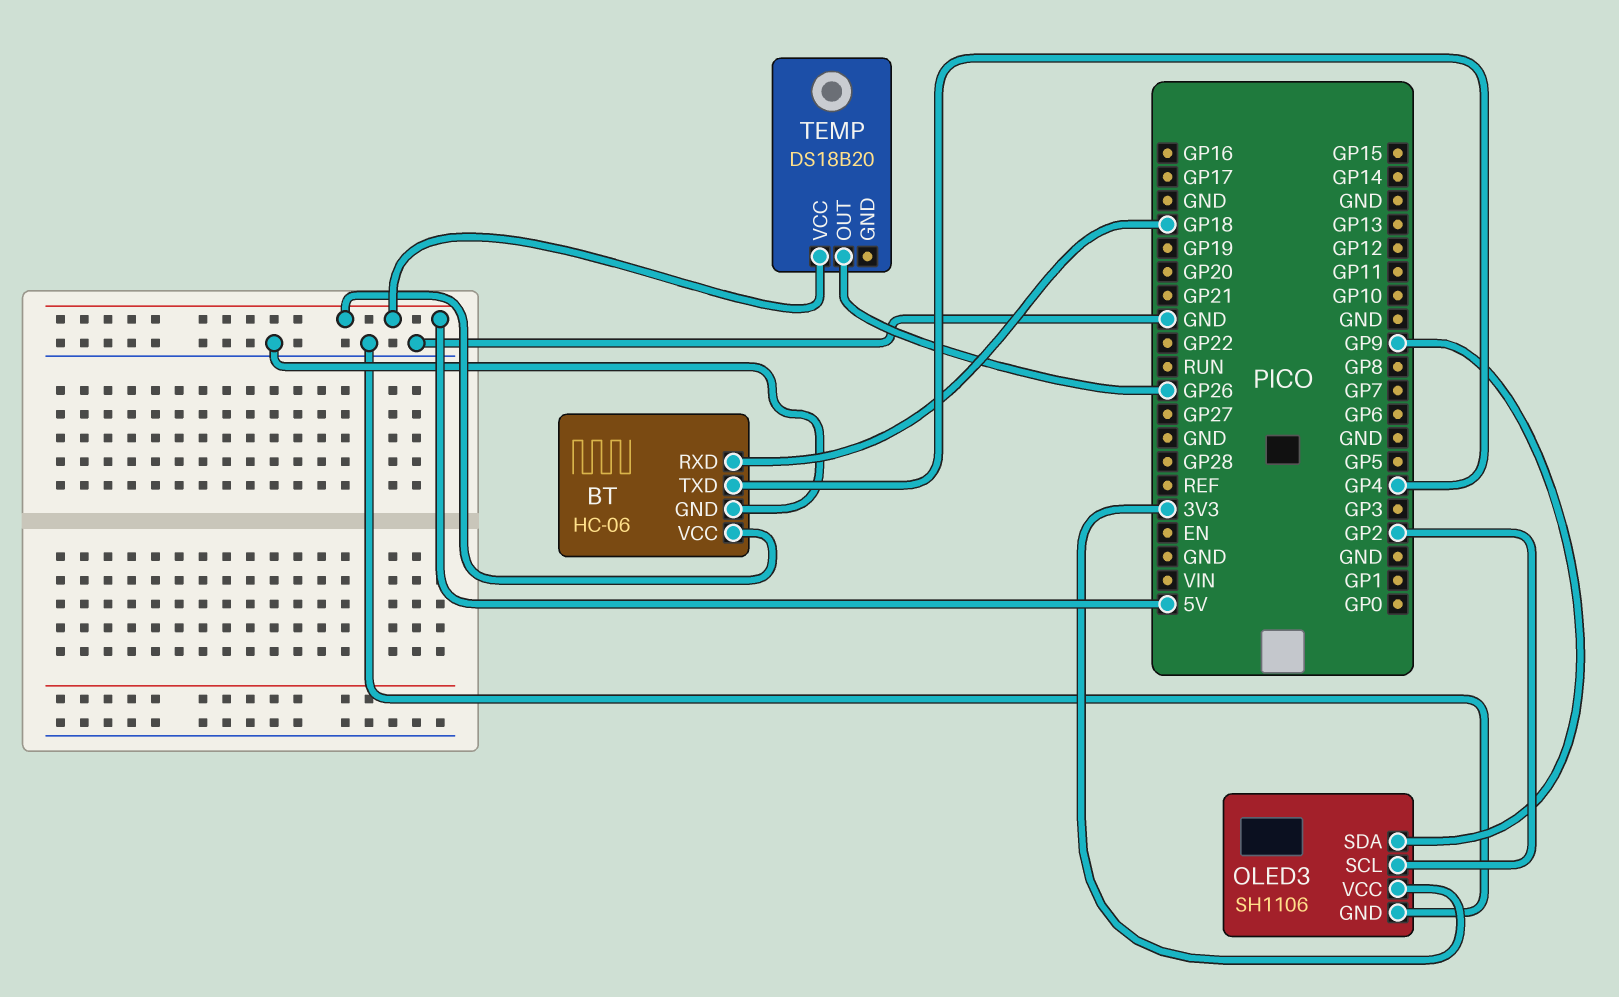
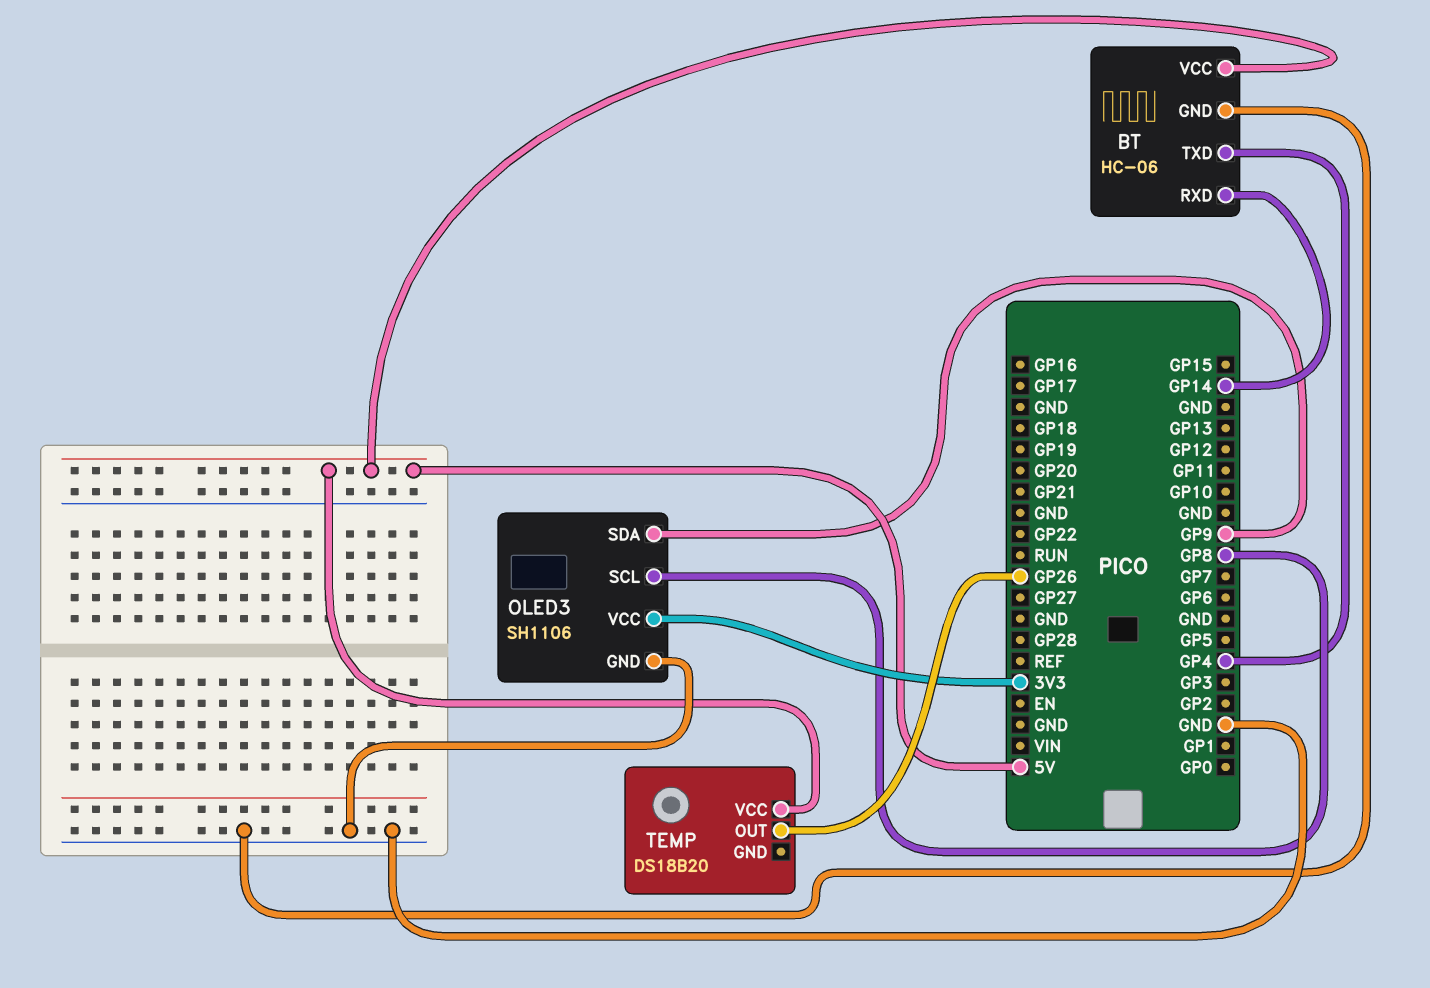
BT pin RXD: GP18 -> GP14
OLED3 pin SCL: GP2 -> GP8

